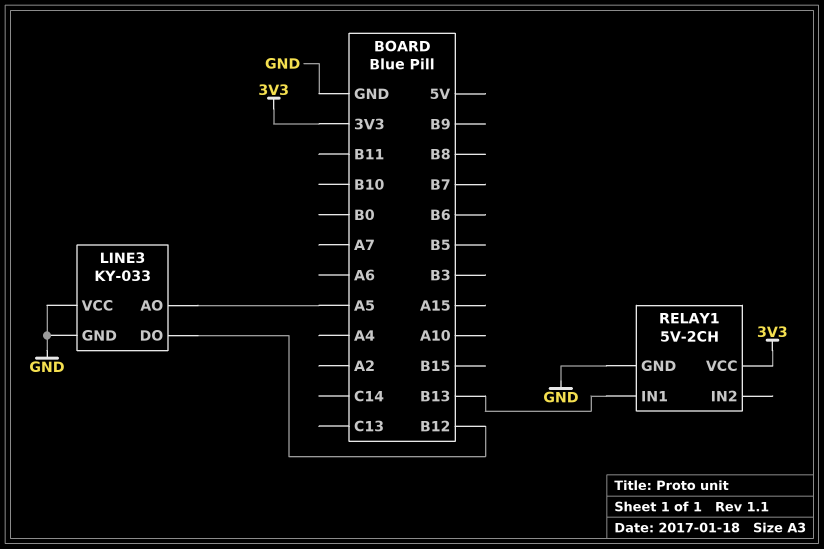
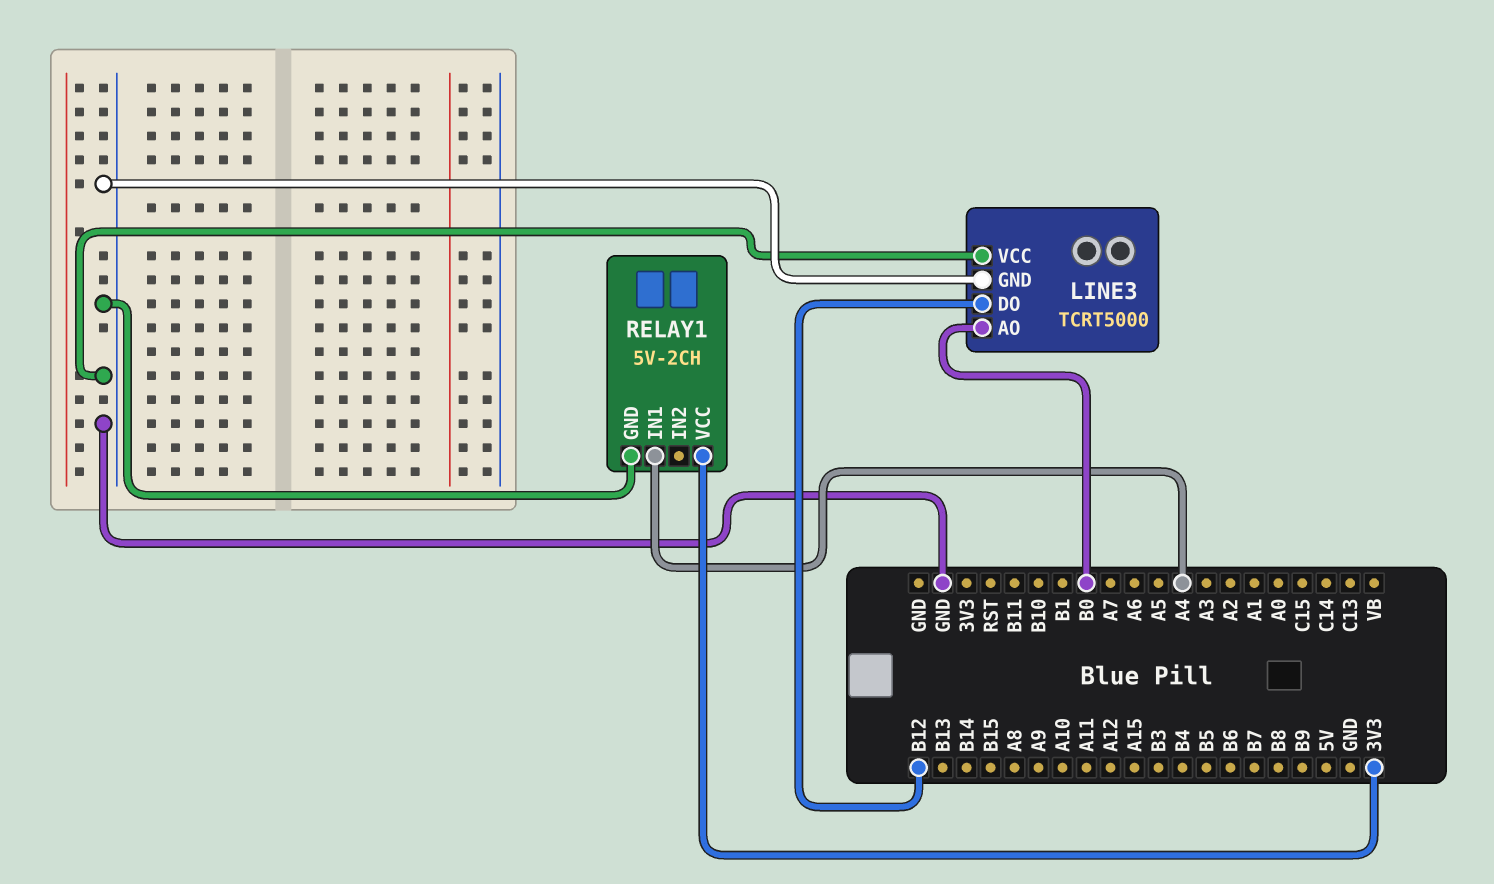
LINE3: KY-033 -> TCRT5000
LINE3 pin AO: A5 -> B0
RELAY1 pin IN1: B13 -> A4

